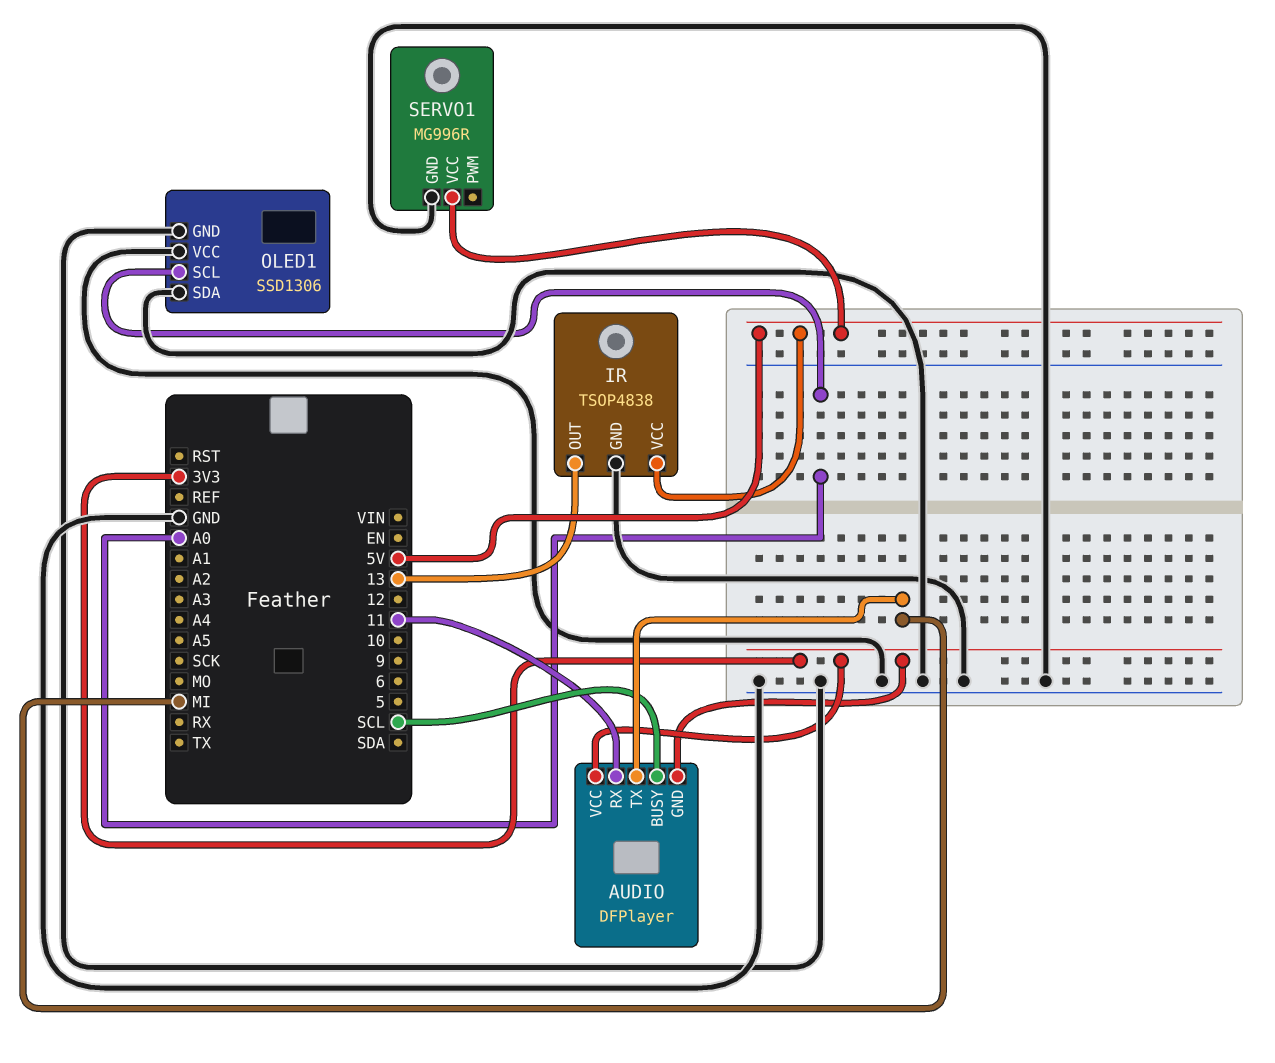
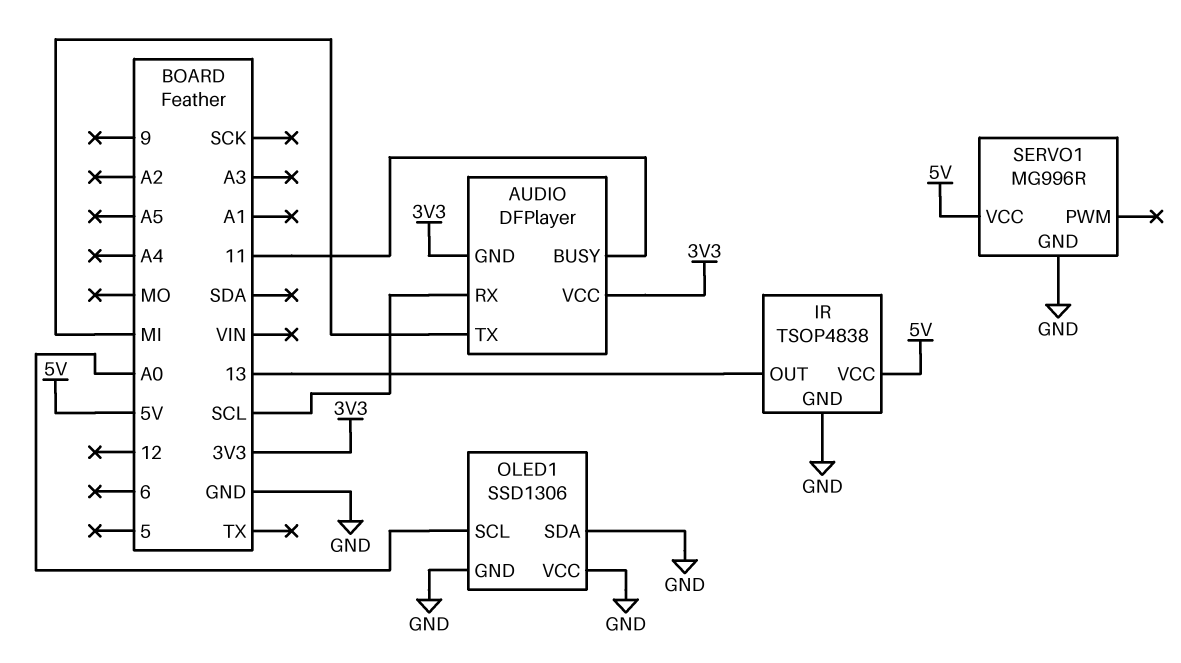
AUDIO pin BUSY: SCL -> 11
AUDIO pin RX: 11 -> SCL

